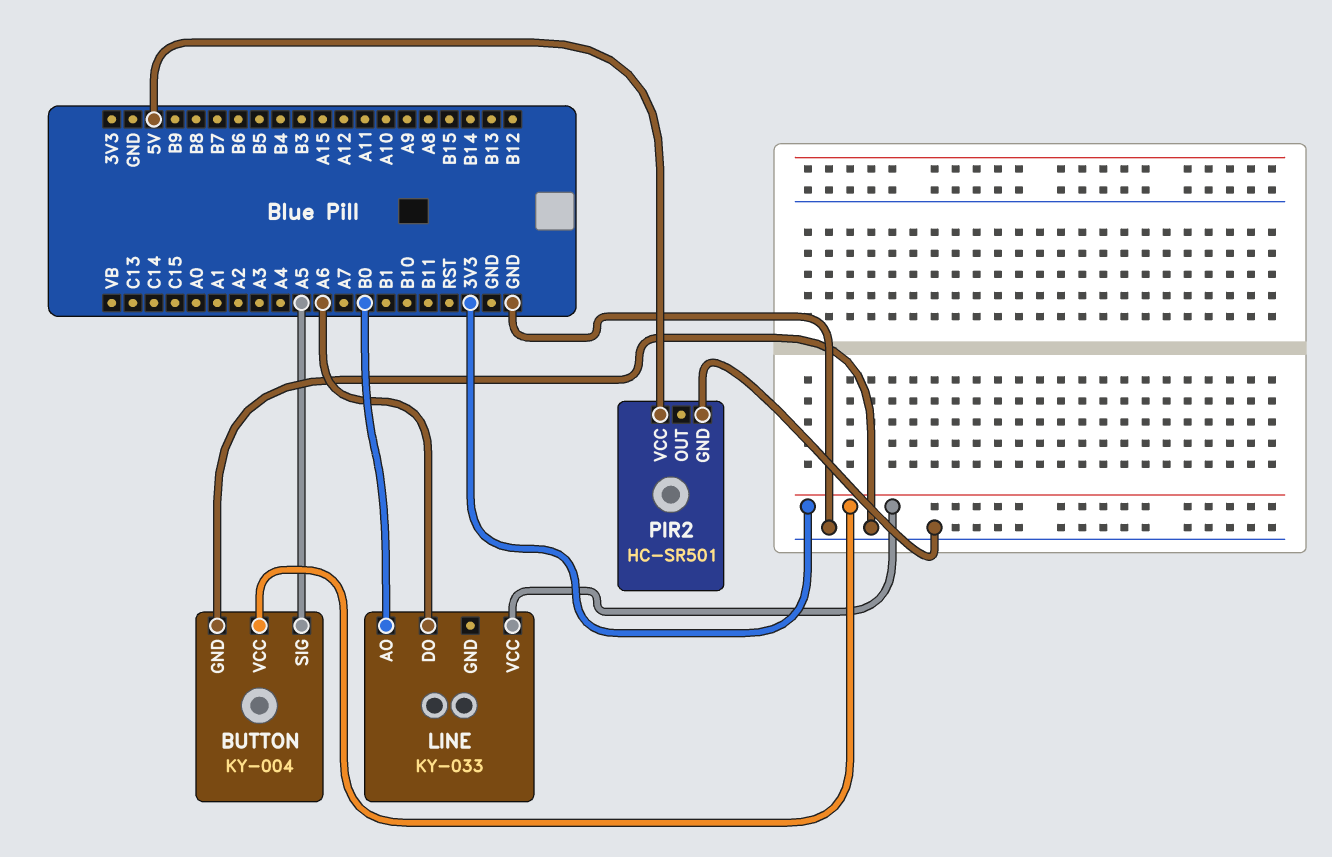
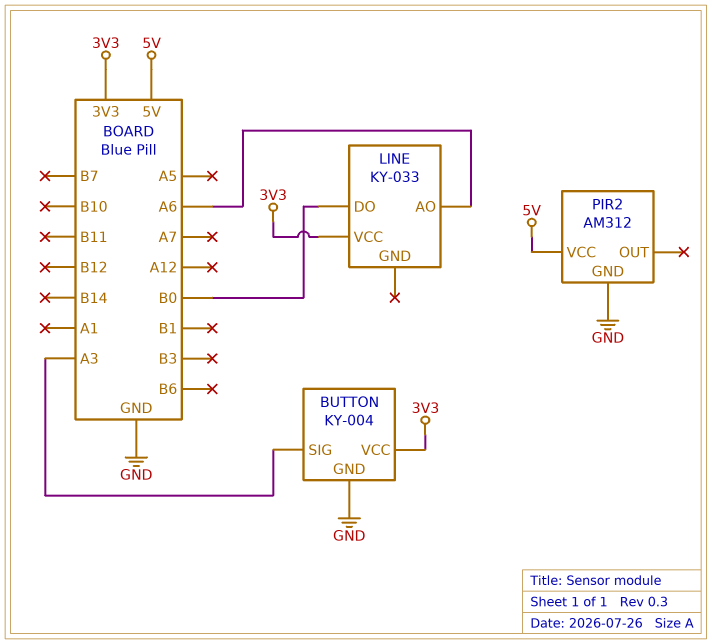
BUTTON pin SIG: A5 -> A3
LINE pin AO: B0 -> A6
LINE pin DO: A6 -> B0
PIR2: HC-SR501 -> AM312

